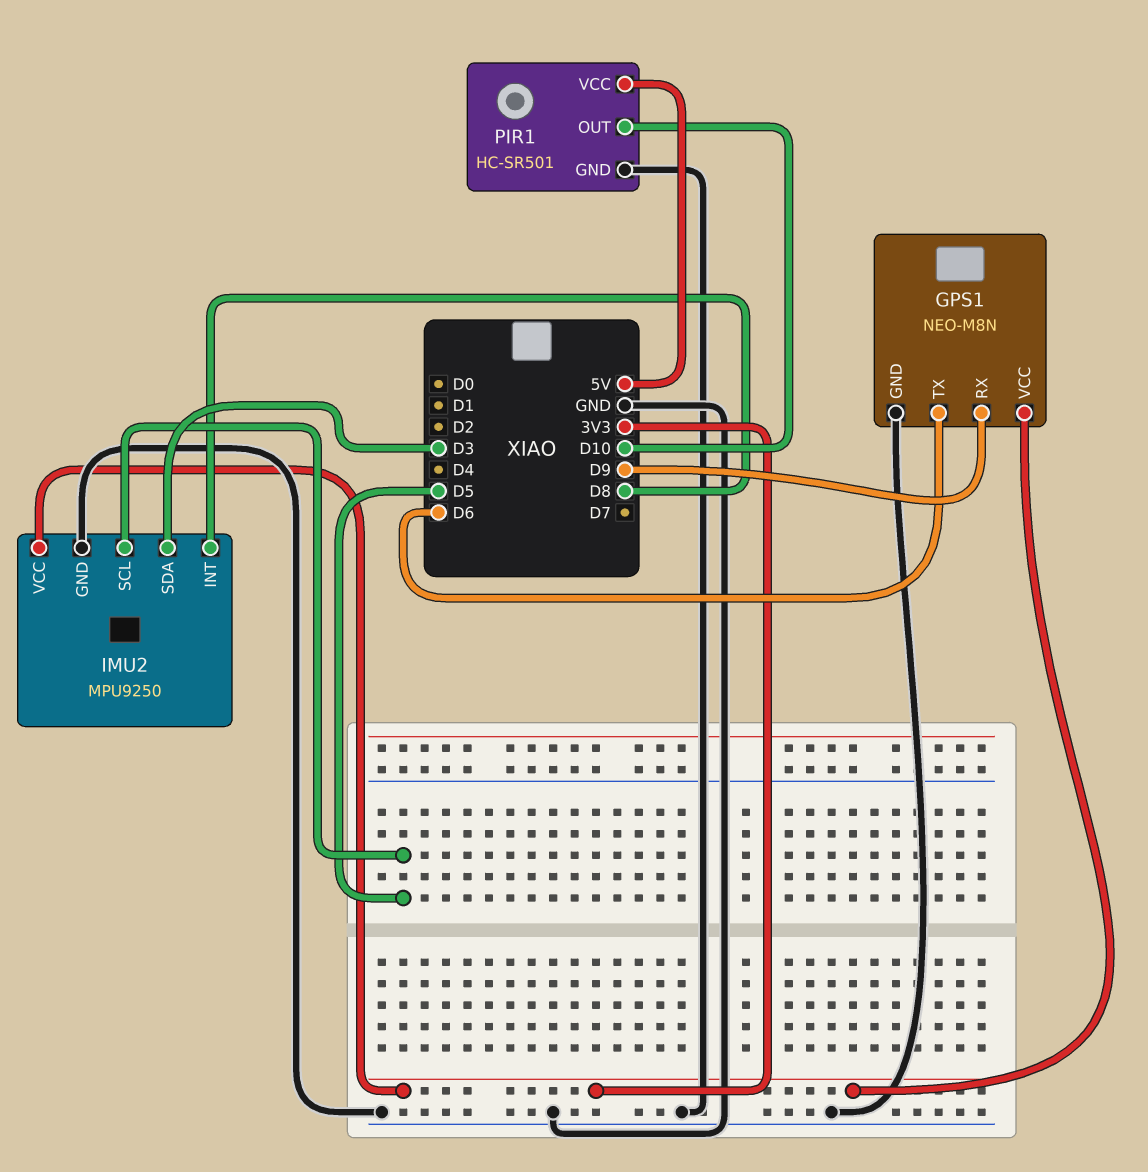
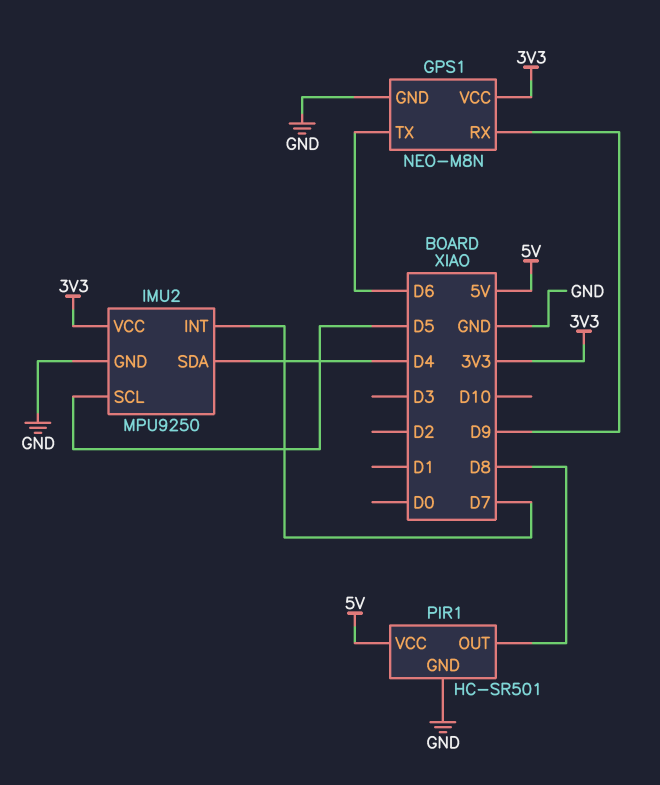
IMU2 pin INT: D8 -> D7
IMU2 pin SDA: D3 -> D4
PIR1 pin OUT: D10 -> D8

